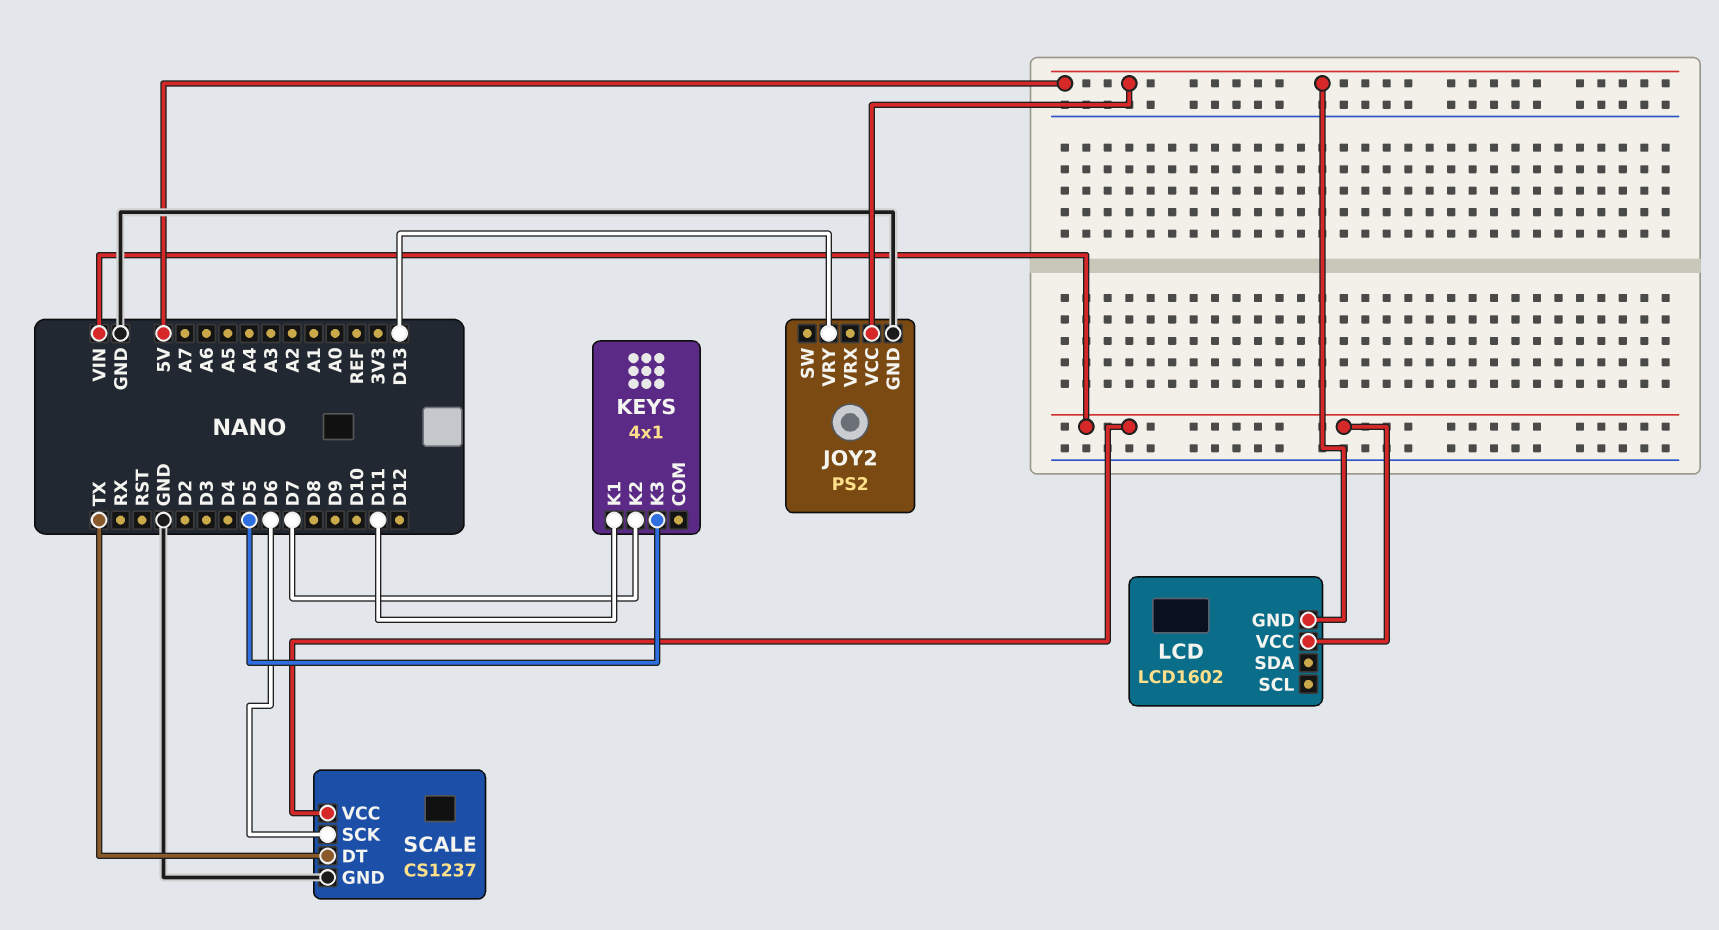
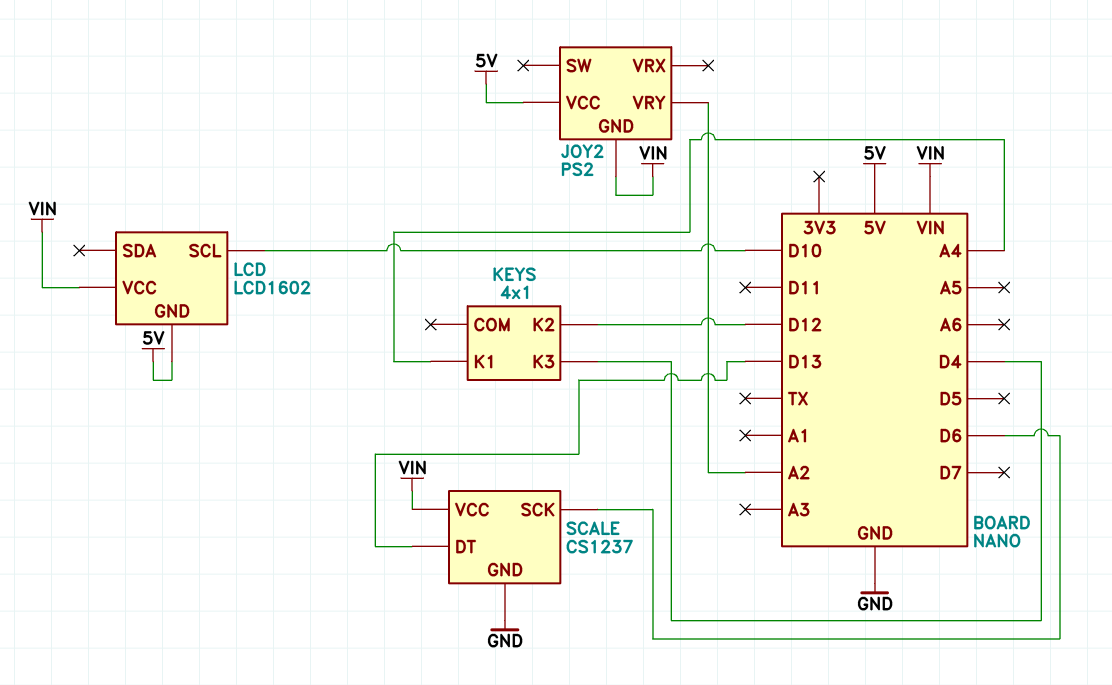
JOY2 pin GND: GND -> VIN
JOY2 pin VRY: D13 -> A2
KEYS pin K1: D11 -> A4
KEYS pin K2: D7 -> D12
KEYS pin K3: D5 -> D4
LCD pin SCL: none -> D10
SCALE pin DT: TX -> D13

